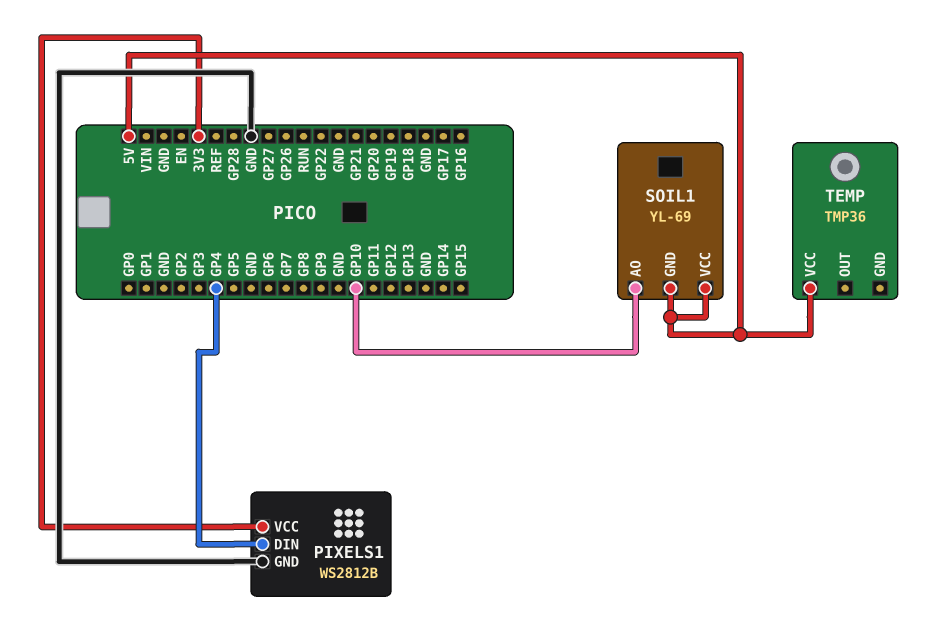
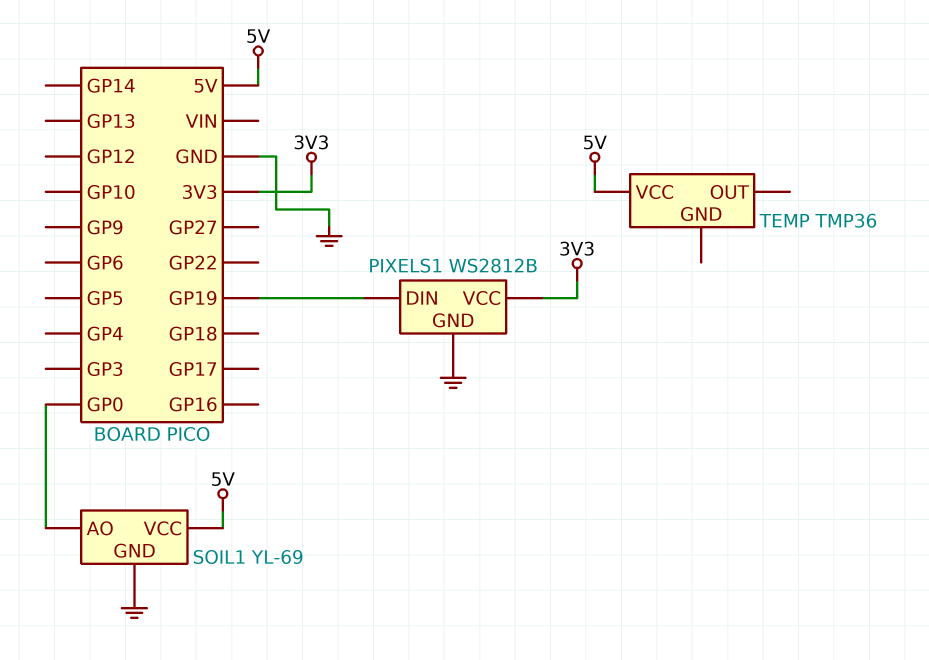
PIXELS1 pin DIN: GP4 -> GP19
SOIL1 pin AO: GP10 -> GP0
SOIL1 pin GND: 5V -> GND

